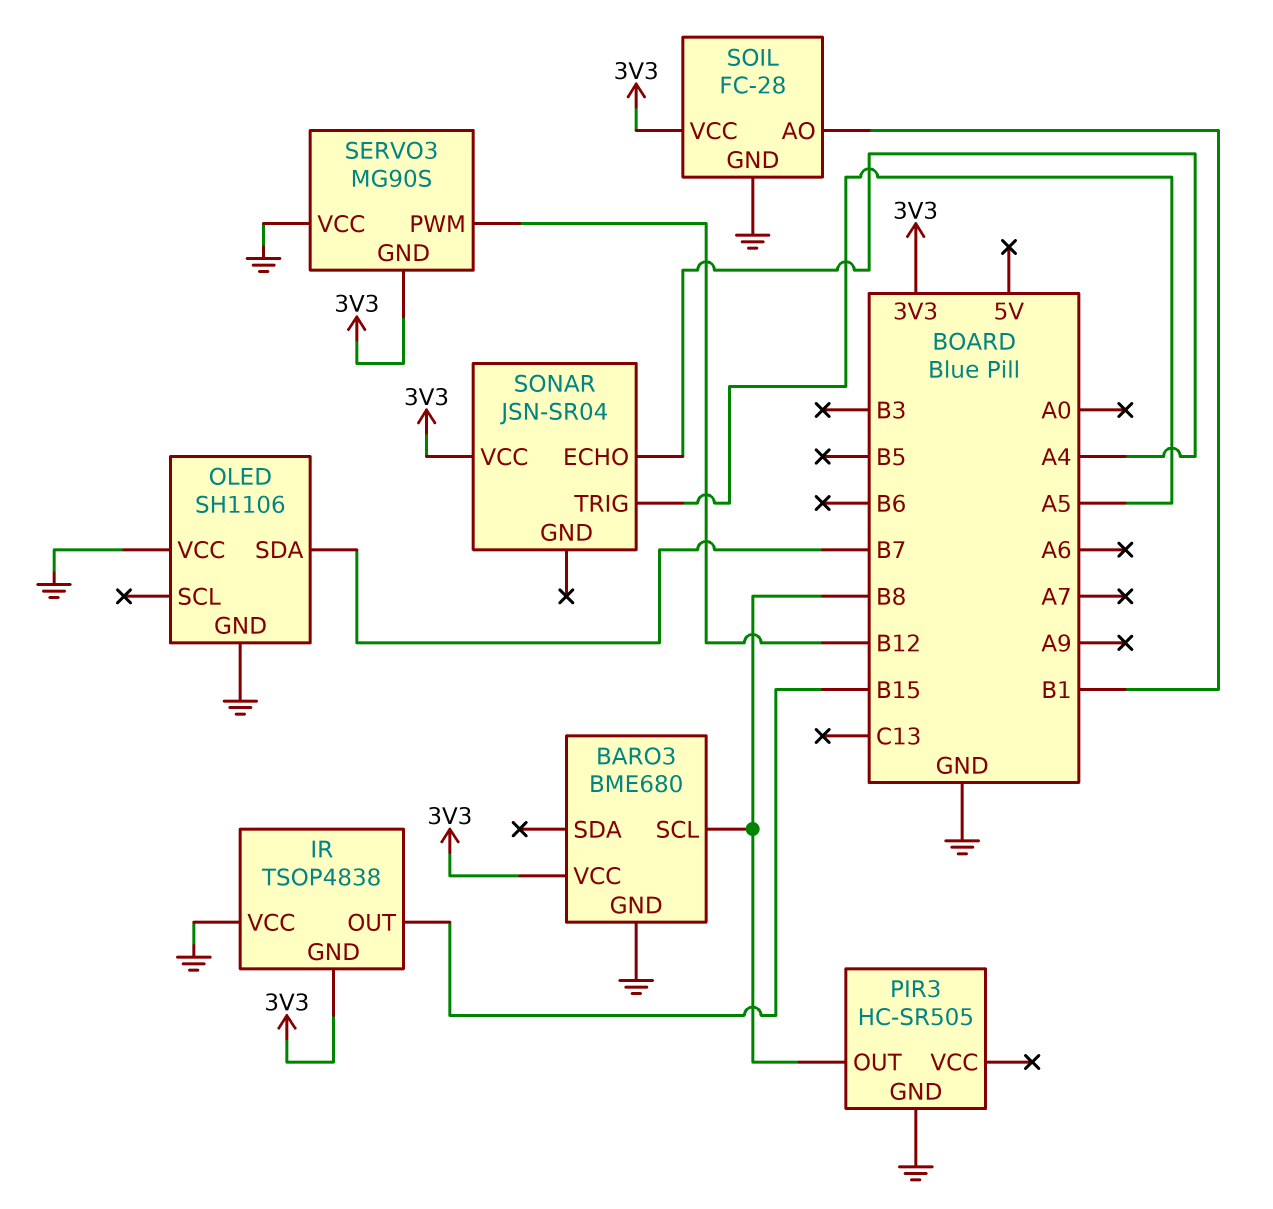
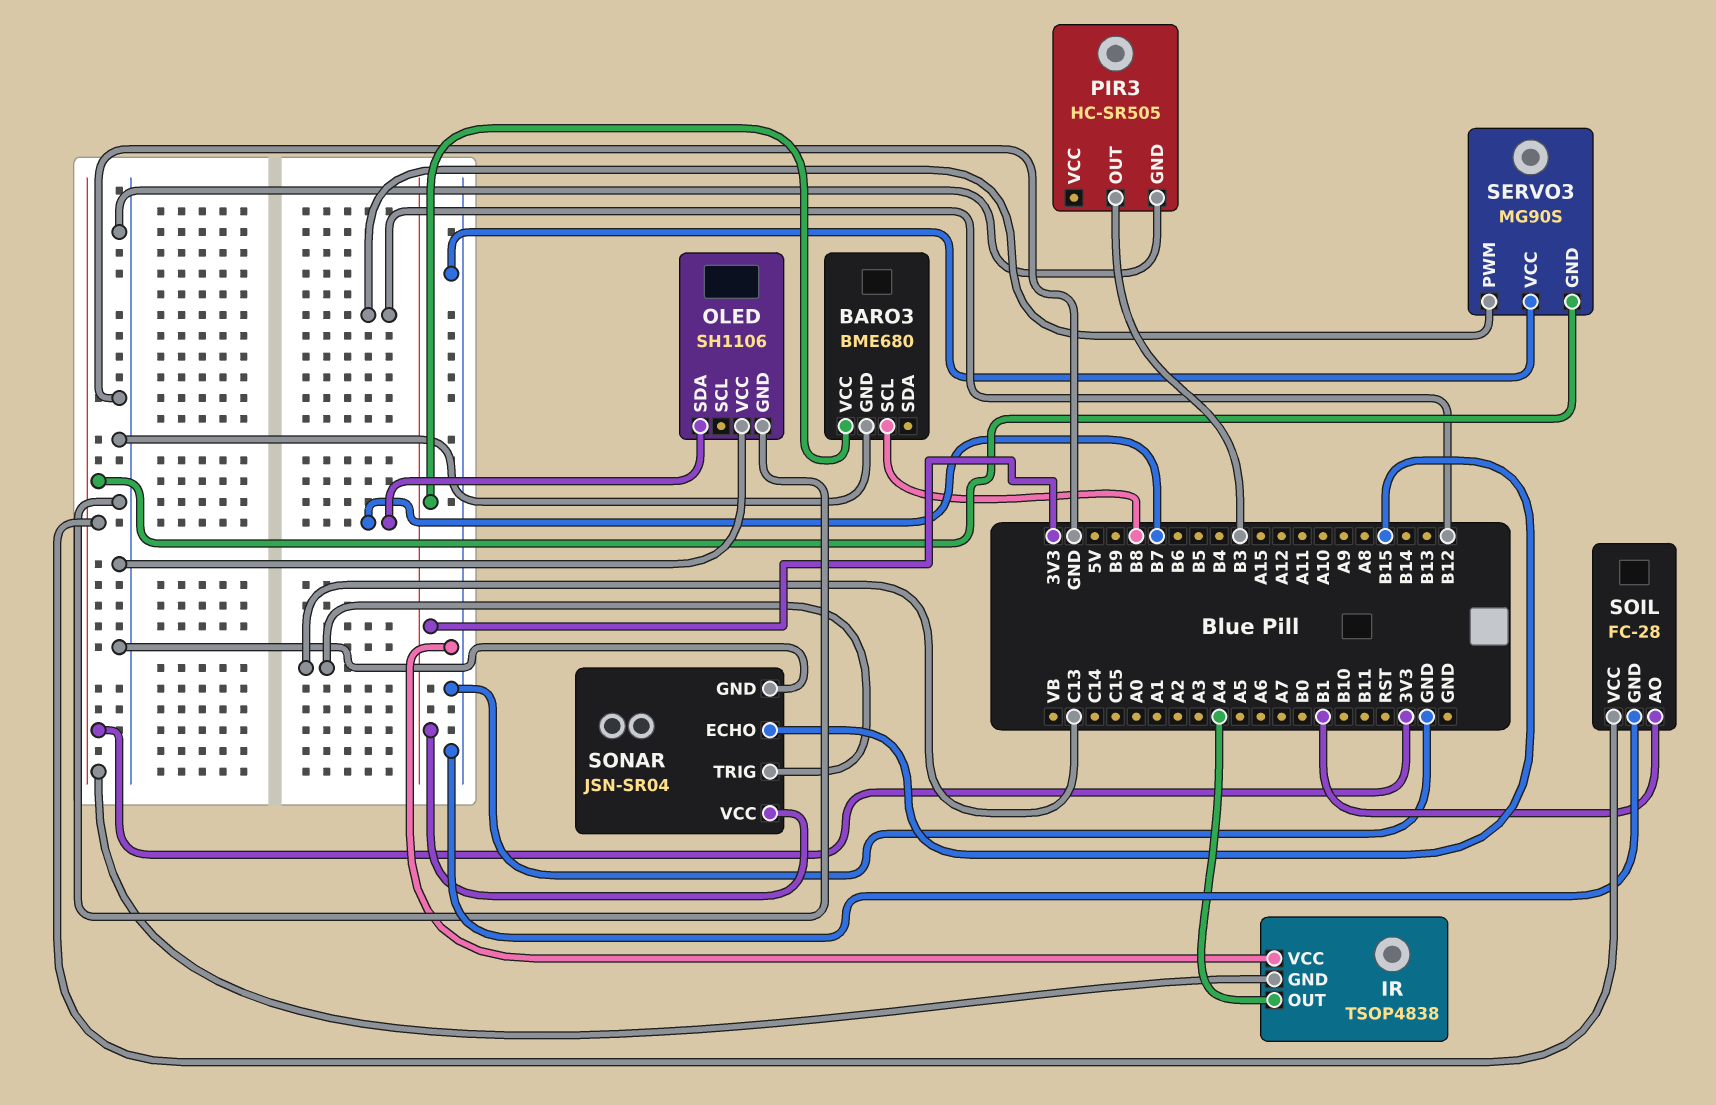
IR pin OUT: B15 -> A4
PIR3 pin OUT: B8 -> B3
SONAR pin ECHO: A4 -> B15
SONAR pin GND: none -> GND
SONAR pin TRIG: A5 -> C13

